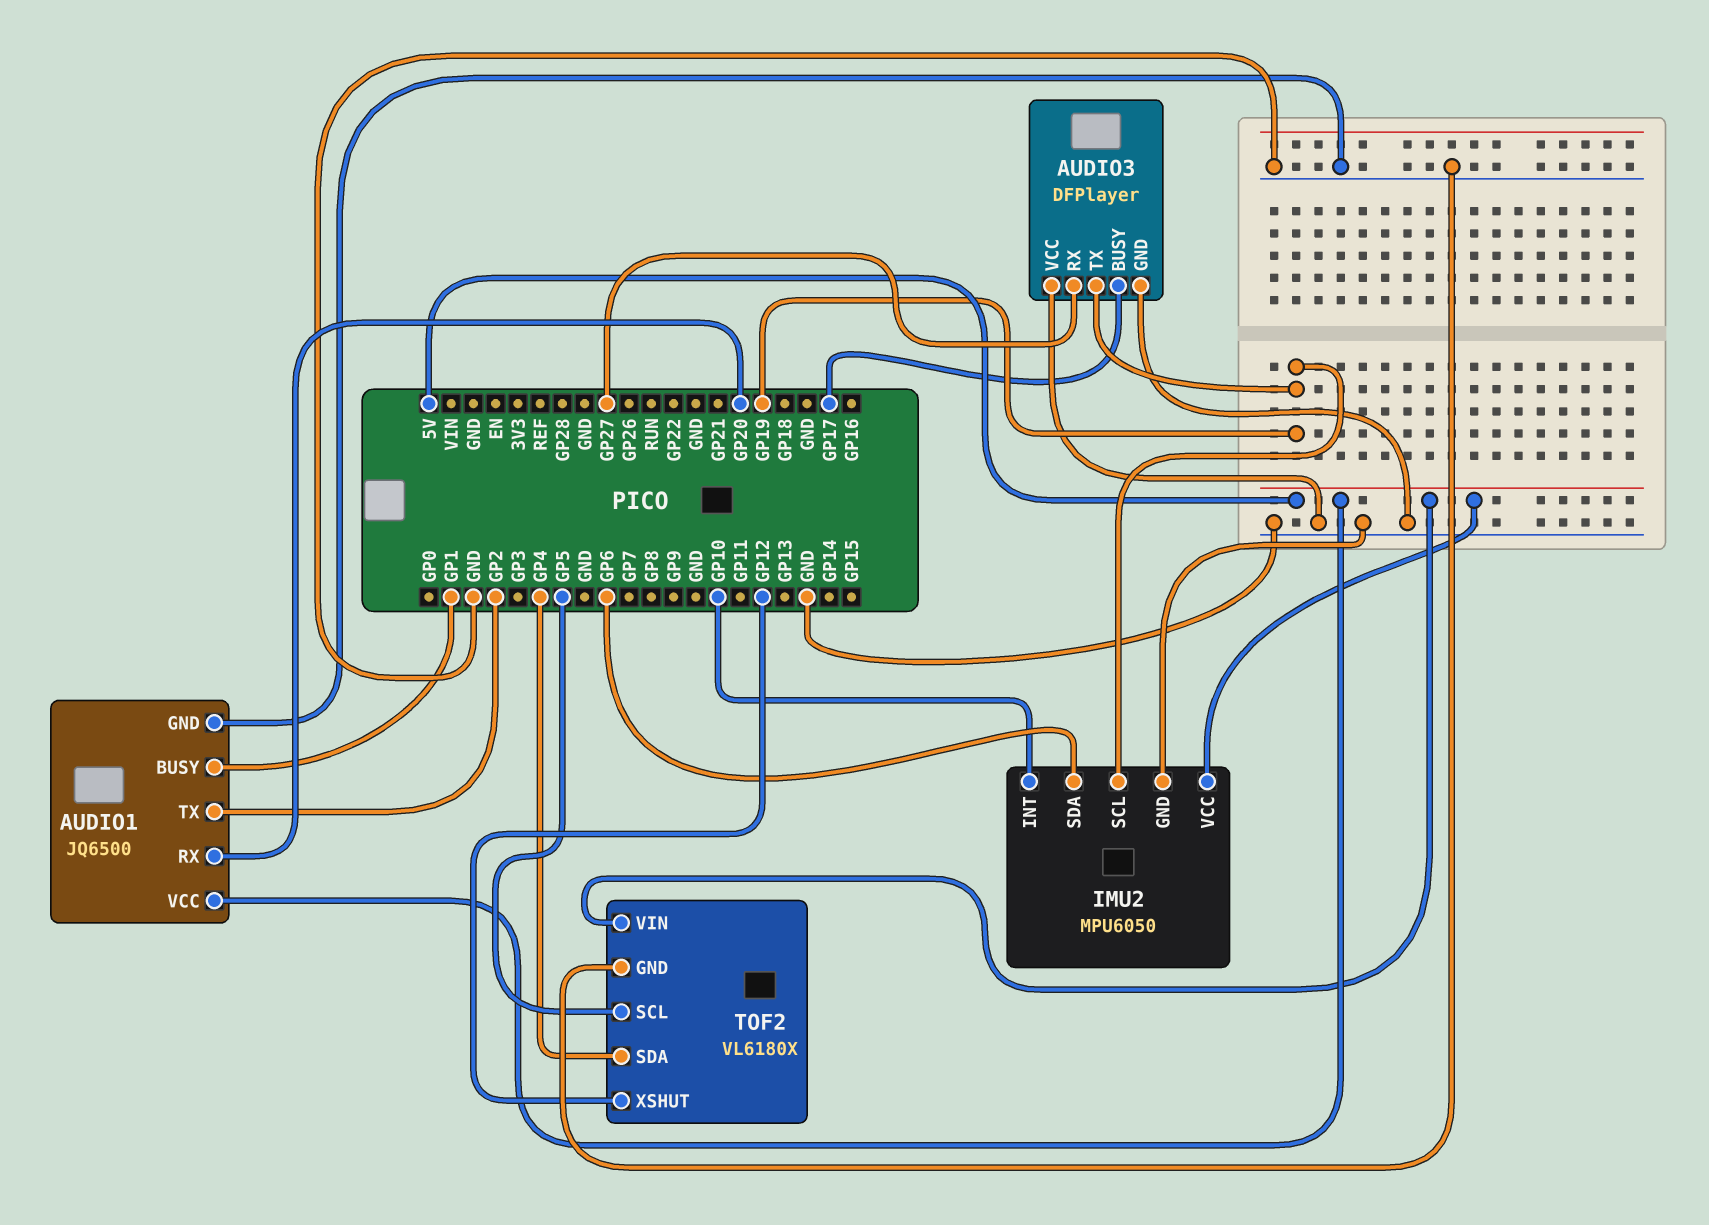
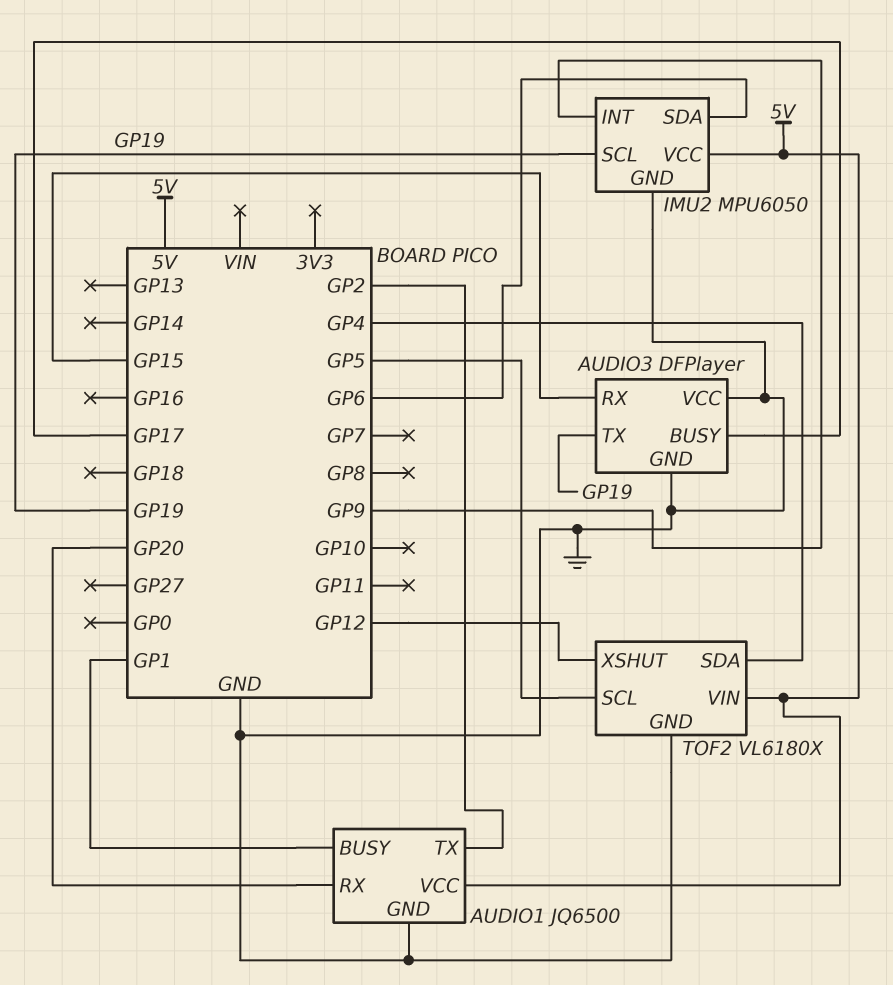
AUDIO3 pin RX: GP27 -> GP15
IMU2 pin INT: GP10 -> GP9

